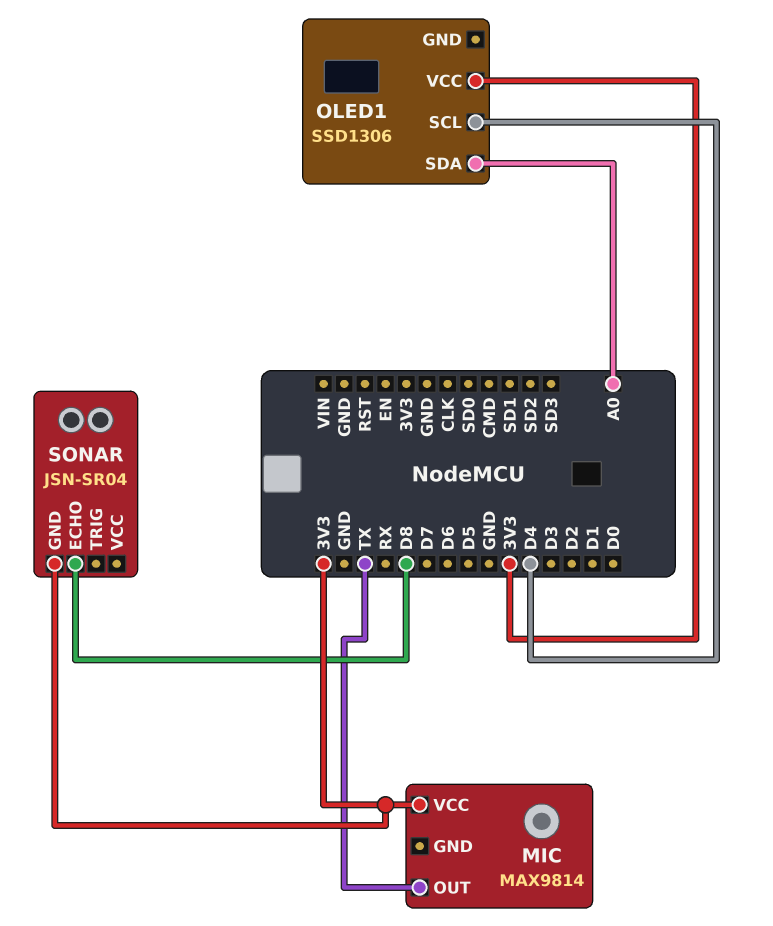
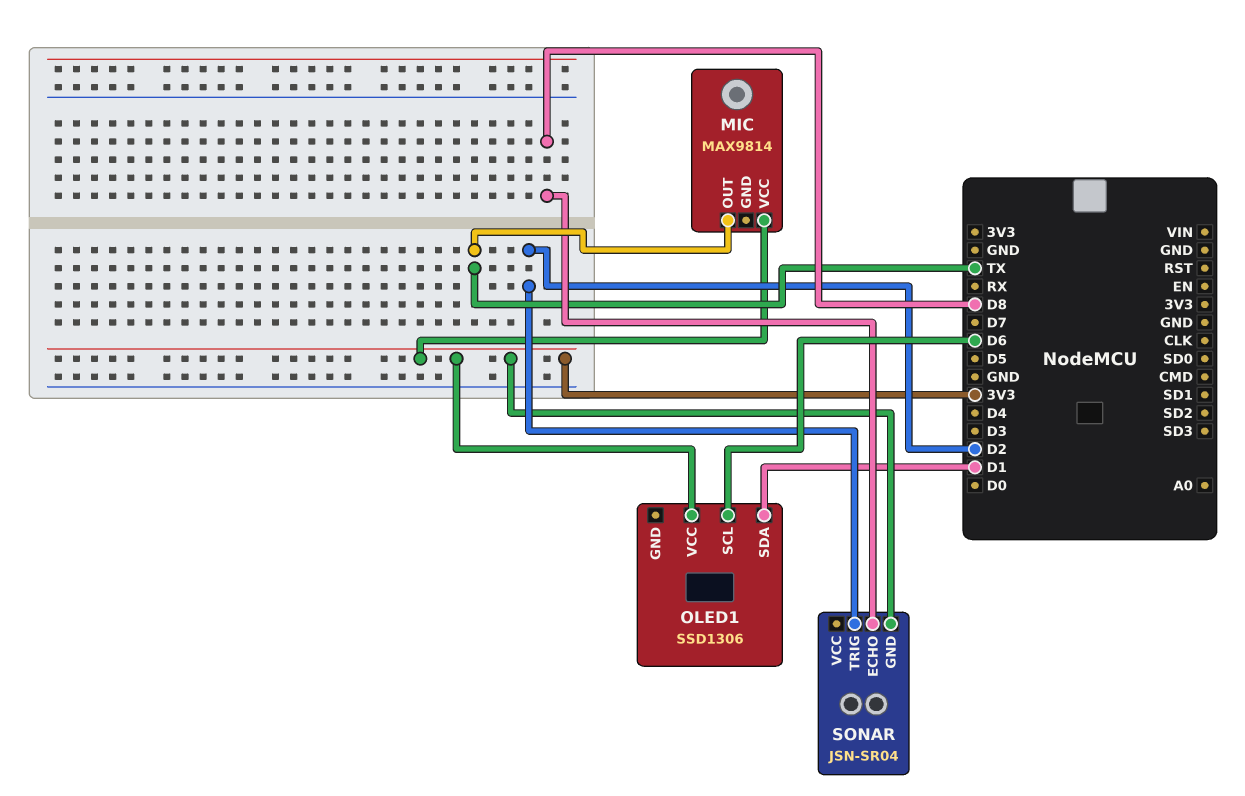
OLED1 pin SCL: D4 -> D6
OLED1 pin SDA: A0 -> D1
SONAR pin TRIG: none -> D2

